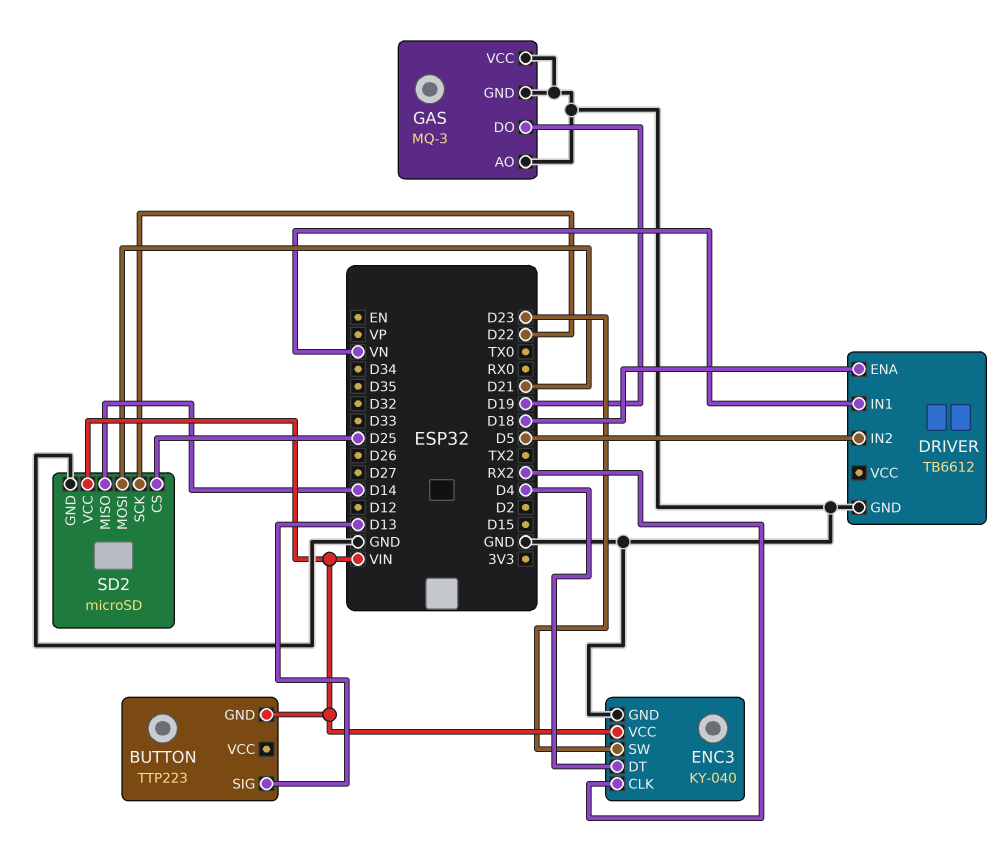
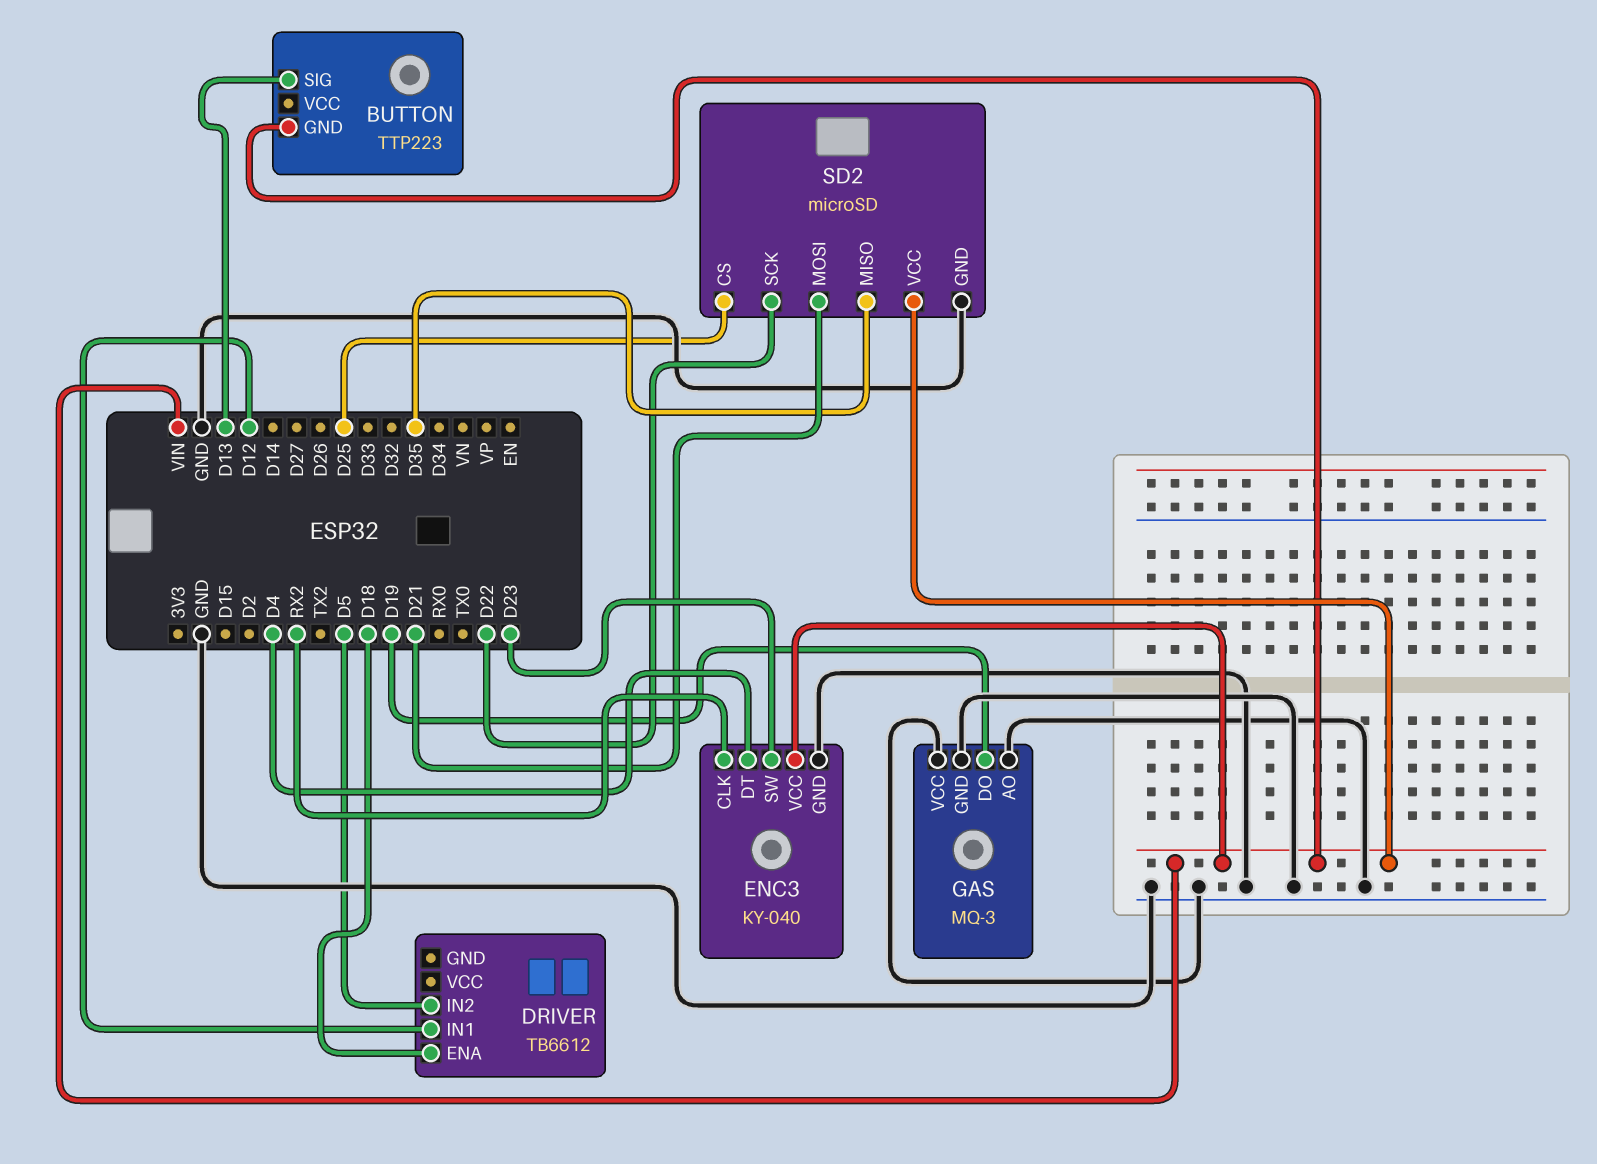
DRIVER pin GND: GND -> none
DRIVER pin IN1: VN -> D12
SD2 pin MISO: D14 -> D35

